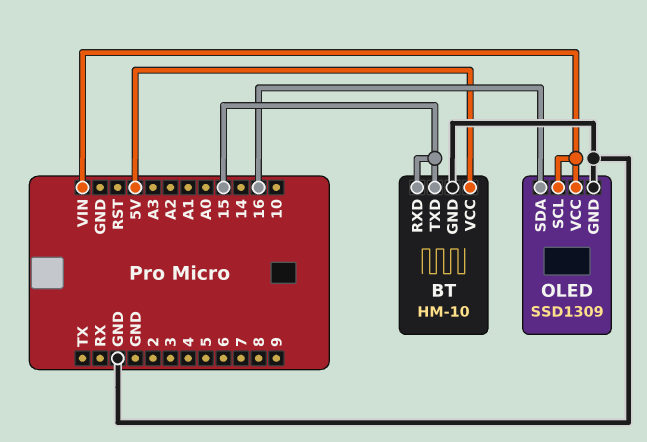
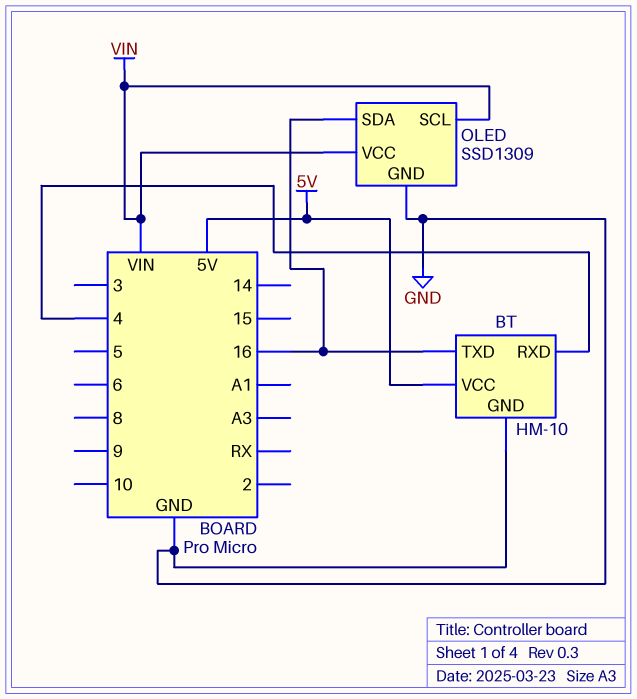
BT pin RXD: 15 -> 4
BT pin TXD: 15 -> 16

